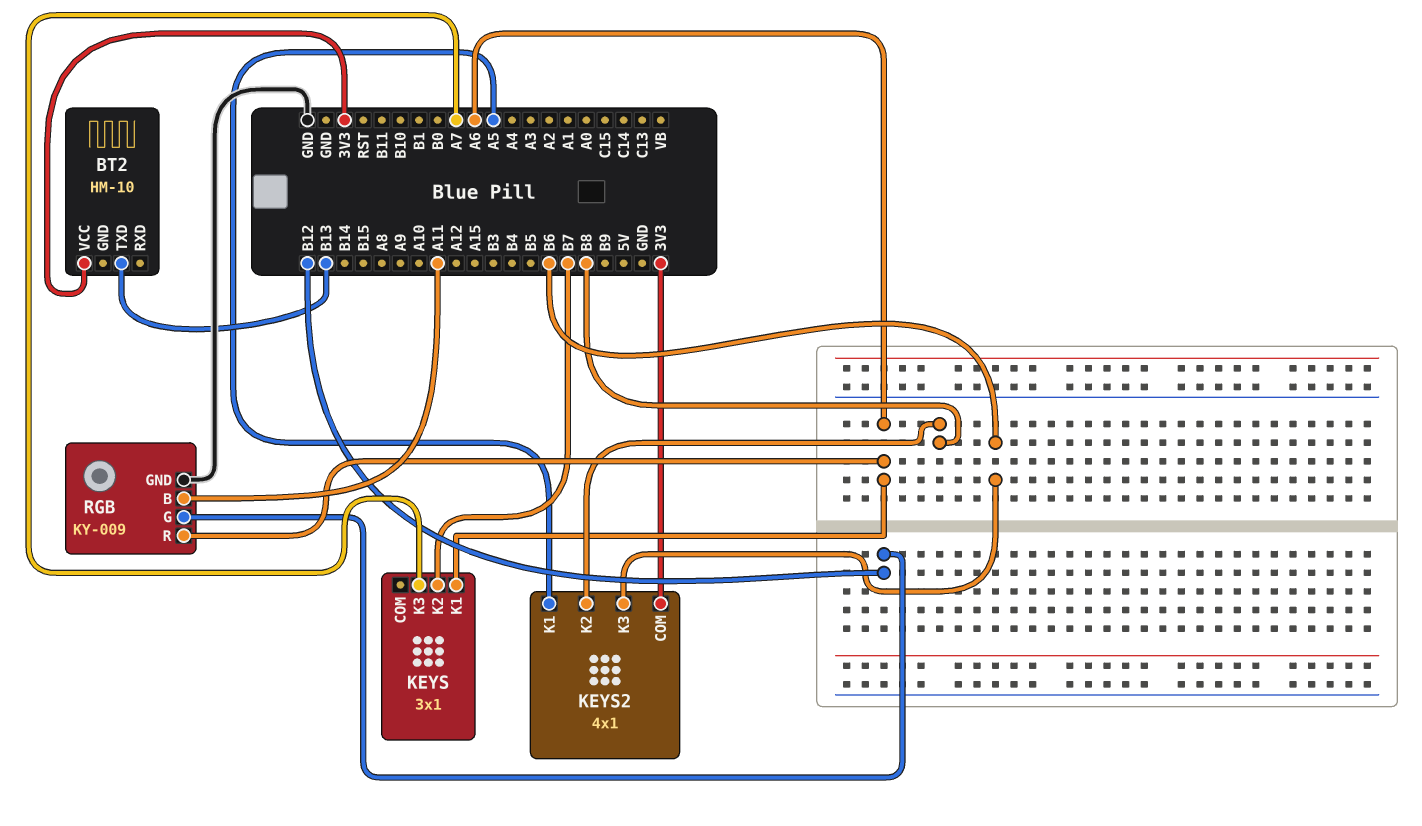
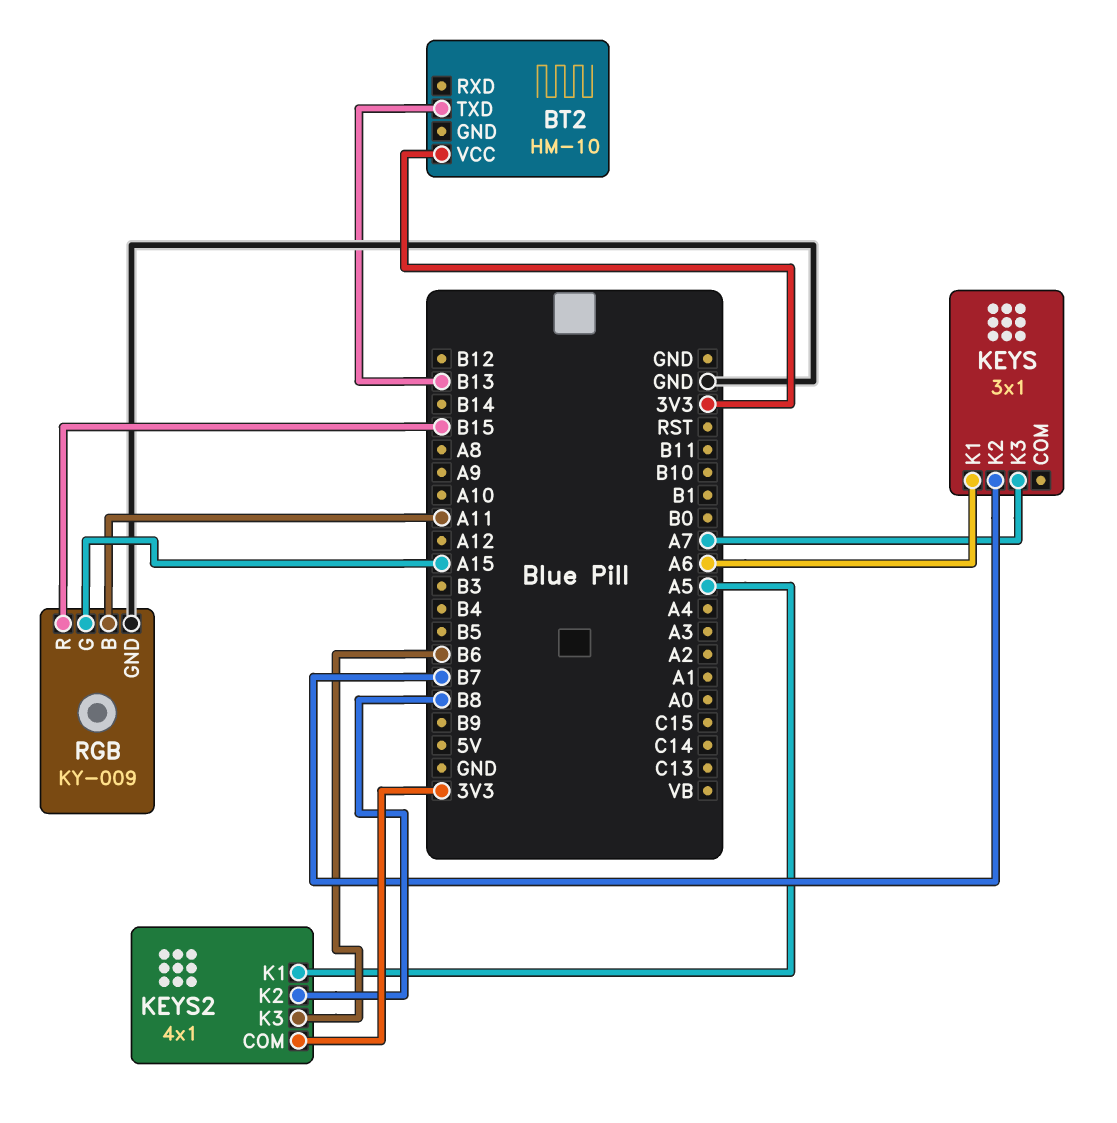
RGB pin G: B12 -> A15
RGB pin R: A6 -> B15

